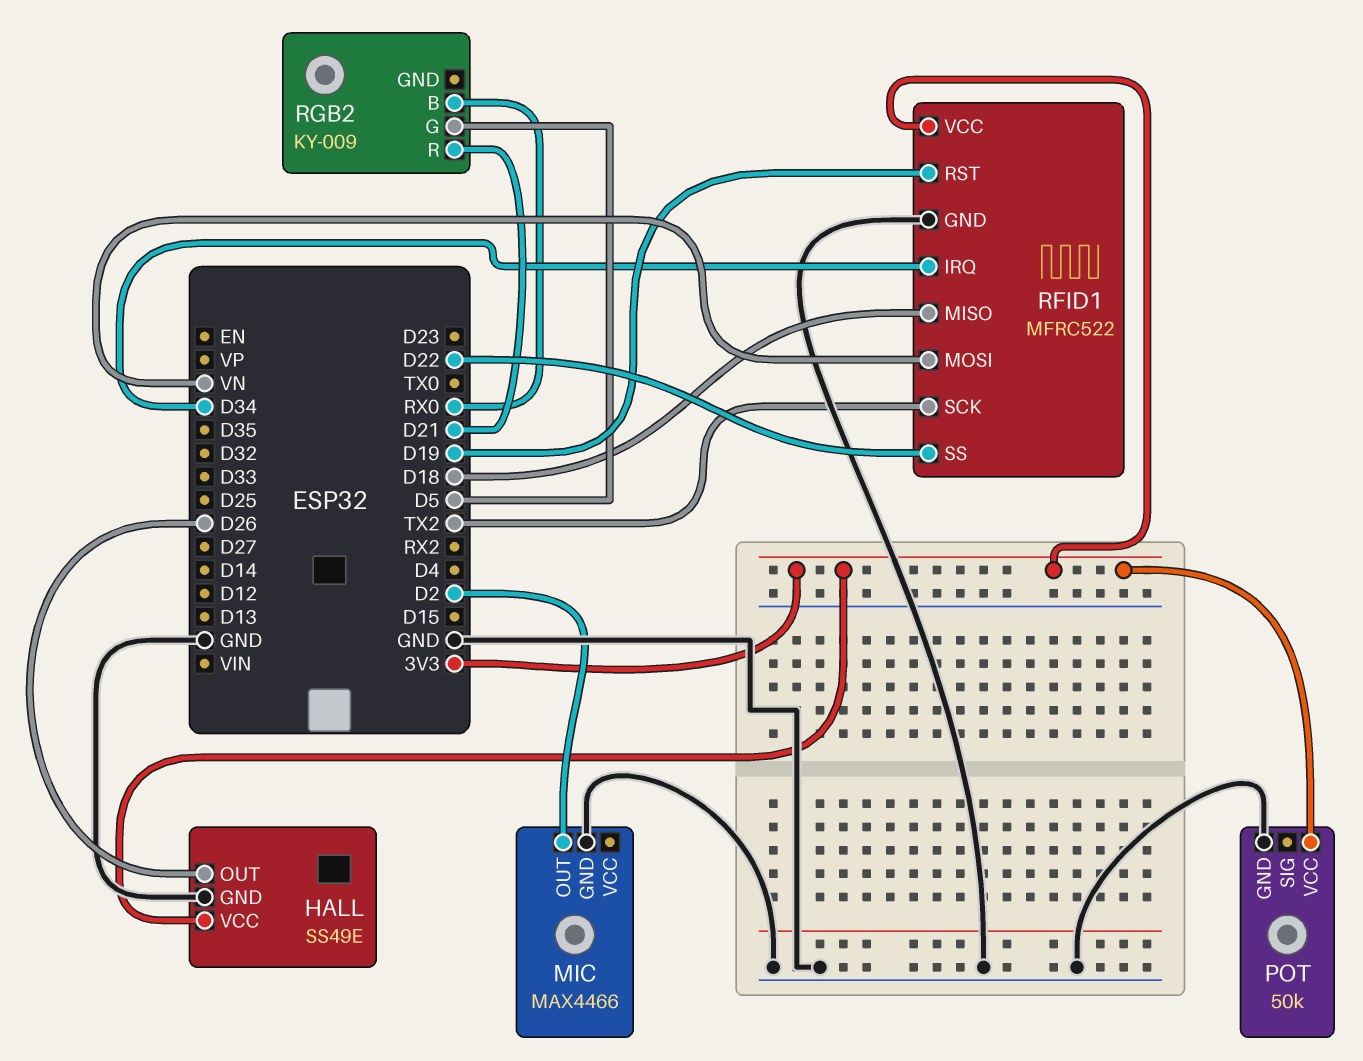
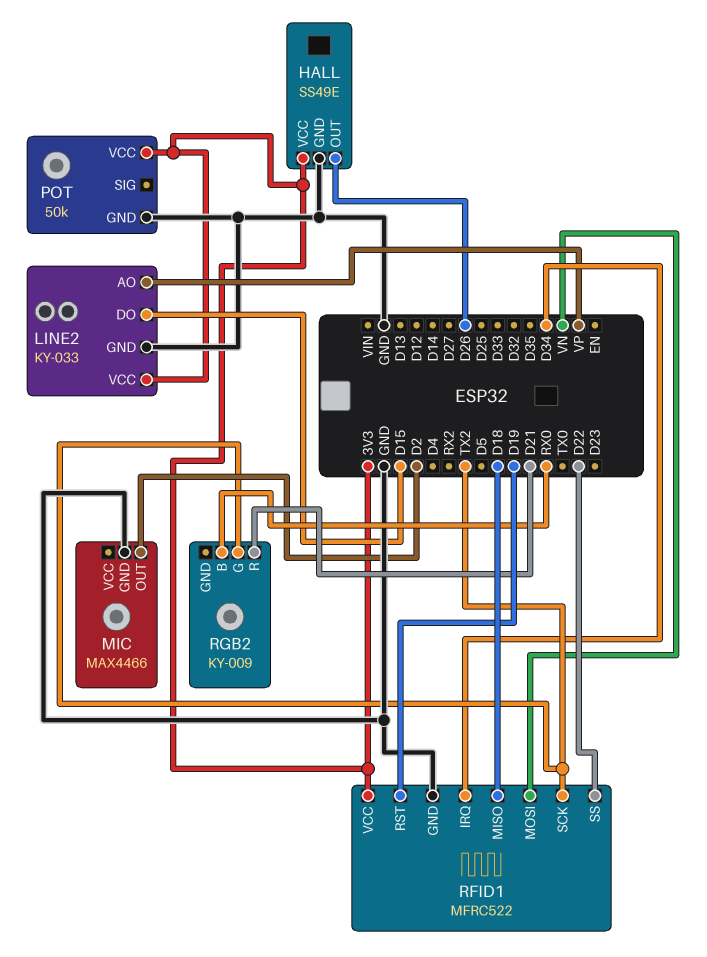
LINE2: none -> KY-033
LINE2 pin AO: none -> VP
LINE2 pin DO: none -> D15
LINE2 pin GND: none -> GND
LINE2 pin VCC: none -> 3V3
RGB2 pin G: D5 -> TX2

